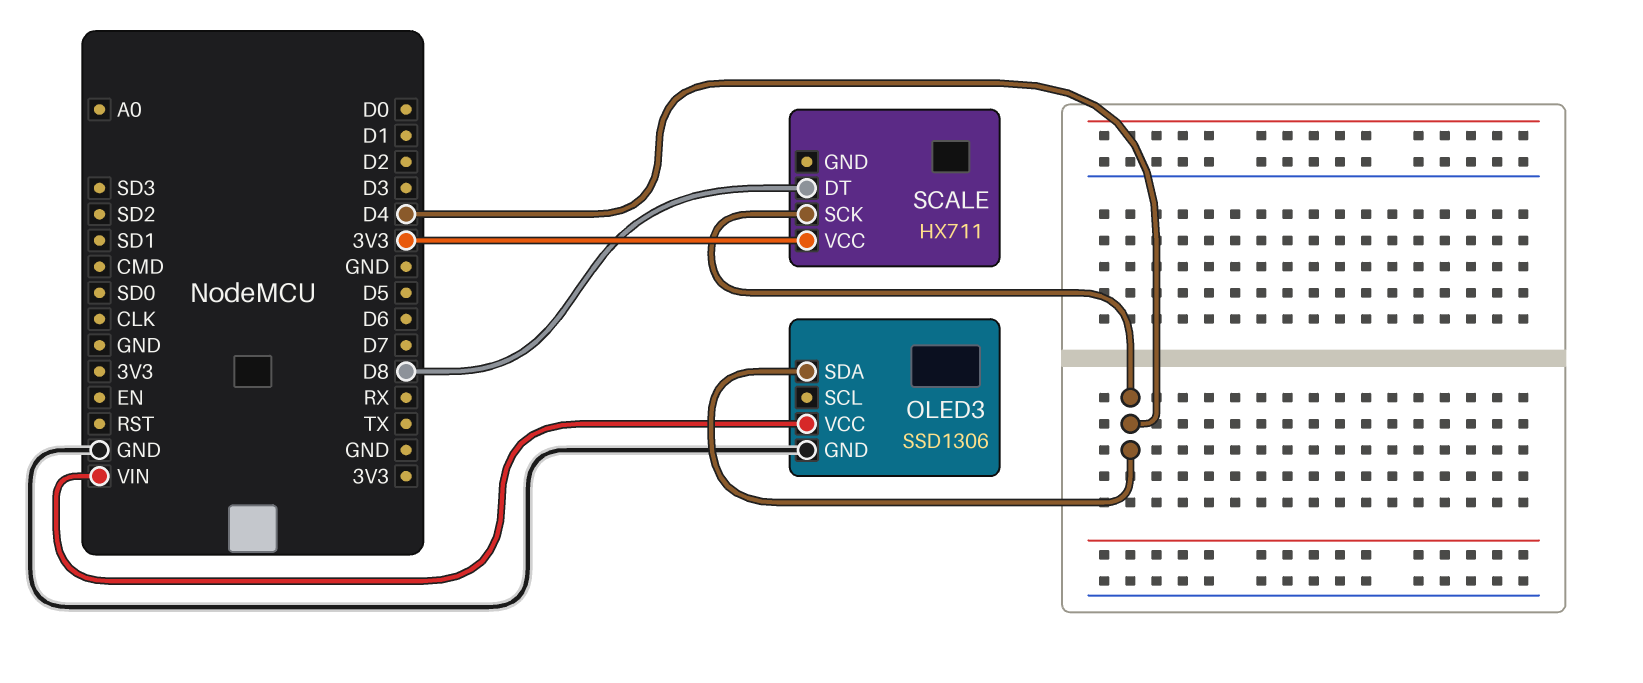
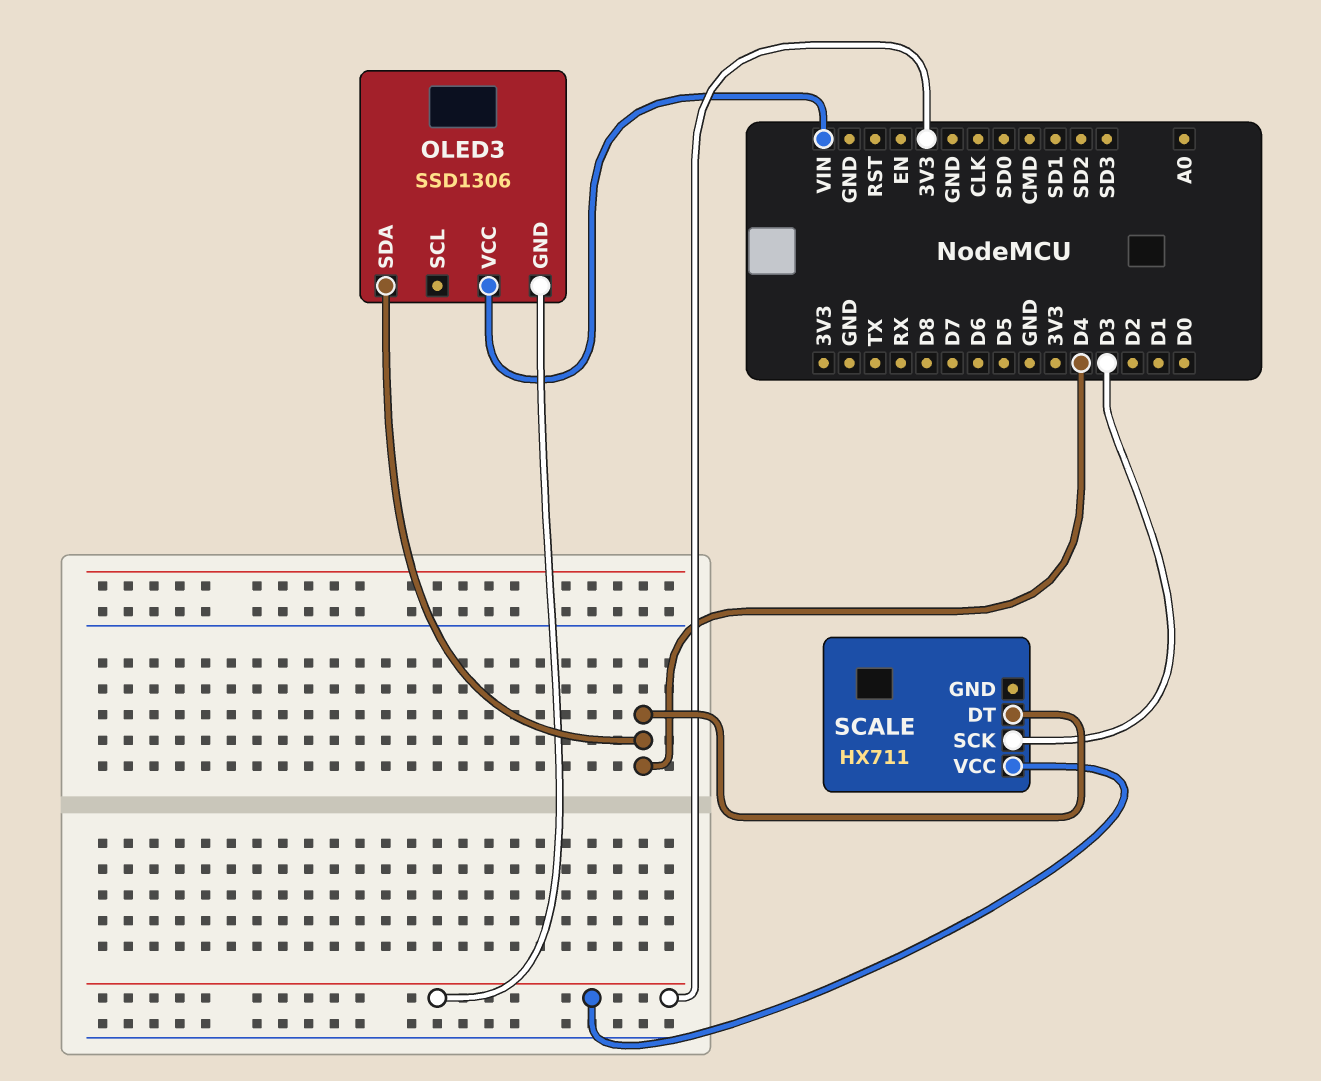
OLED3 pin GND: GND -> 3V3
SCALE pin DT: D8 -> D4
SCALE pin SCK: D4 -> D3

